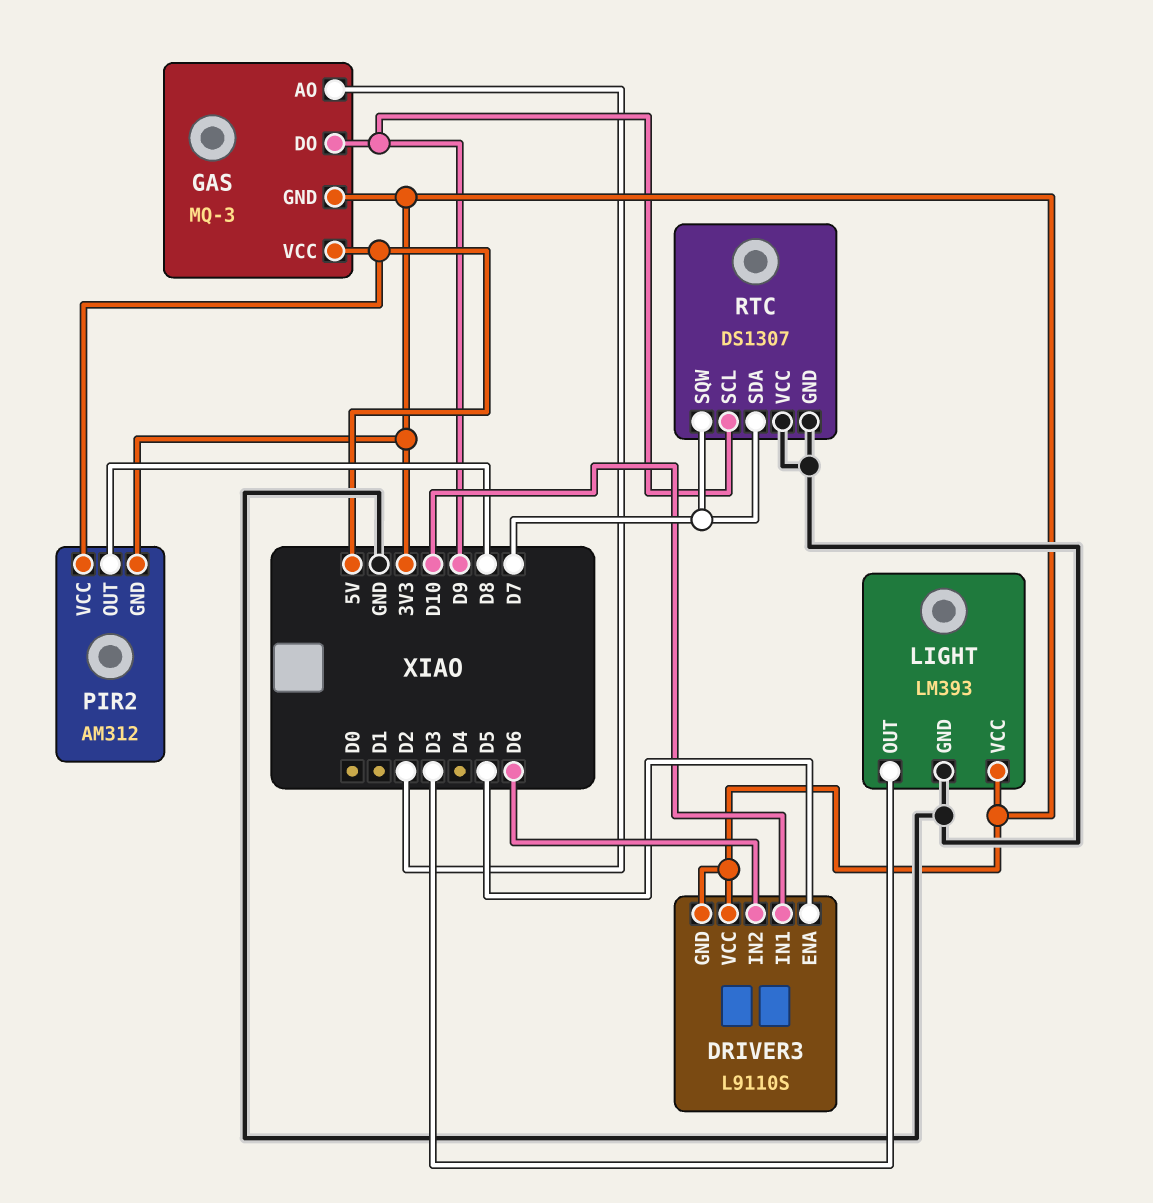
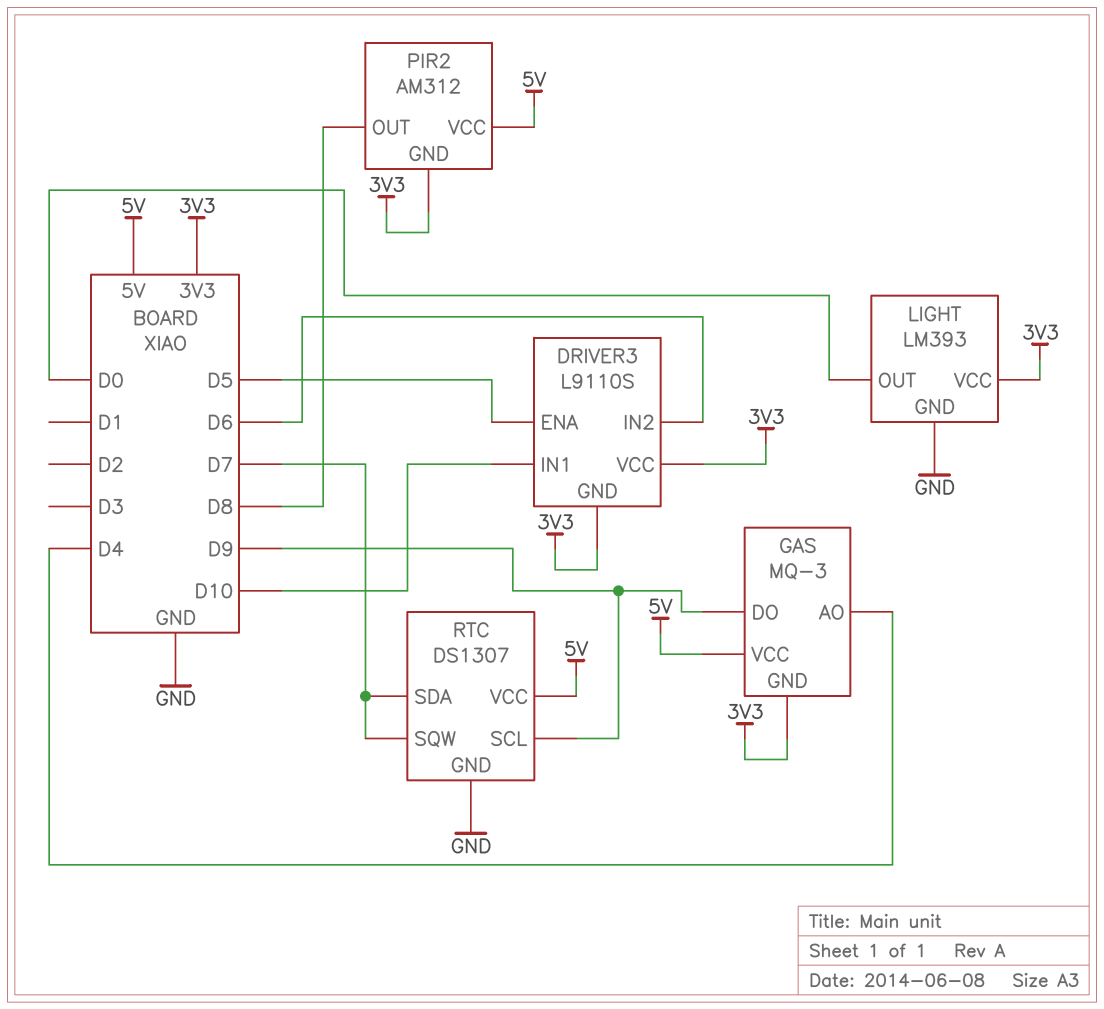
GAS pin AO: D2 -> D4
LIGHT pin OUT: D3 -> D0
RTC pin VCC: GND -> 5V

